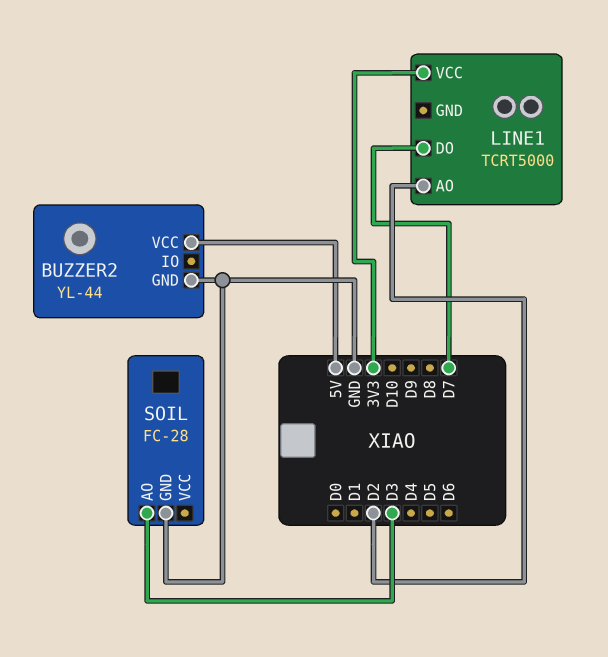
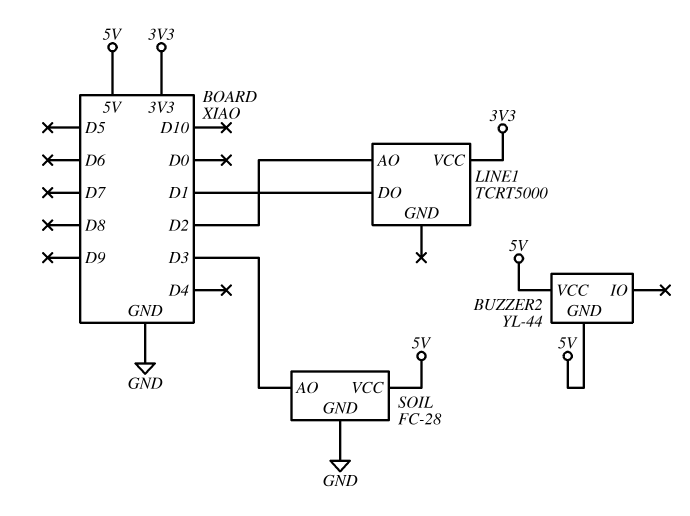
BUZZER2 pin GND: GND -> 5V
LINE1 pin DO: D7 -> D1
SOIL pin VCC: none -> 5V

